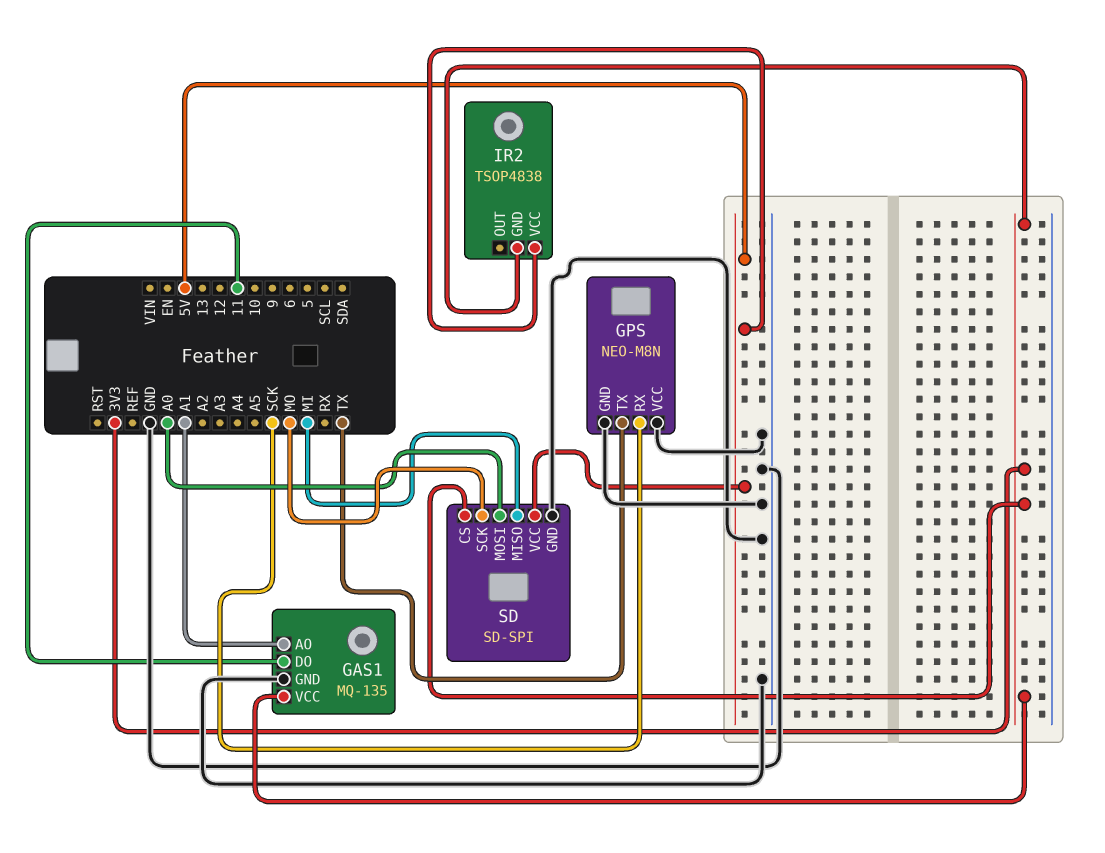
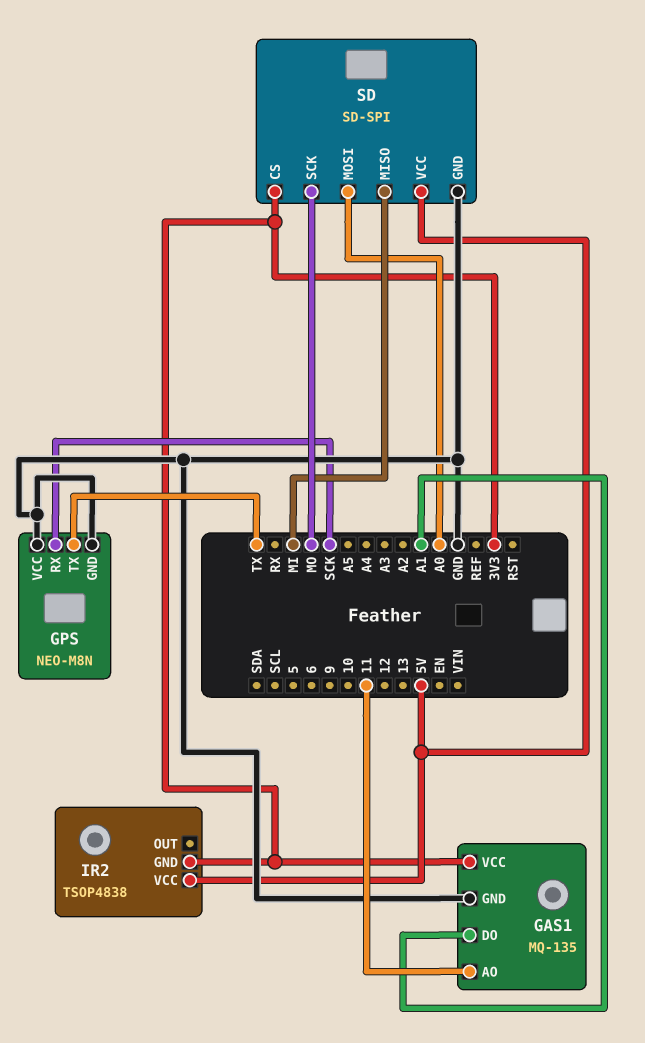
GAS1 pin AO: A1 -> 11
GAS1 pin DO: 11 -> A1

